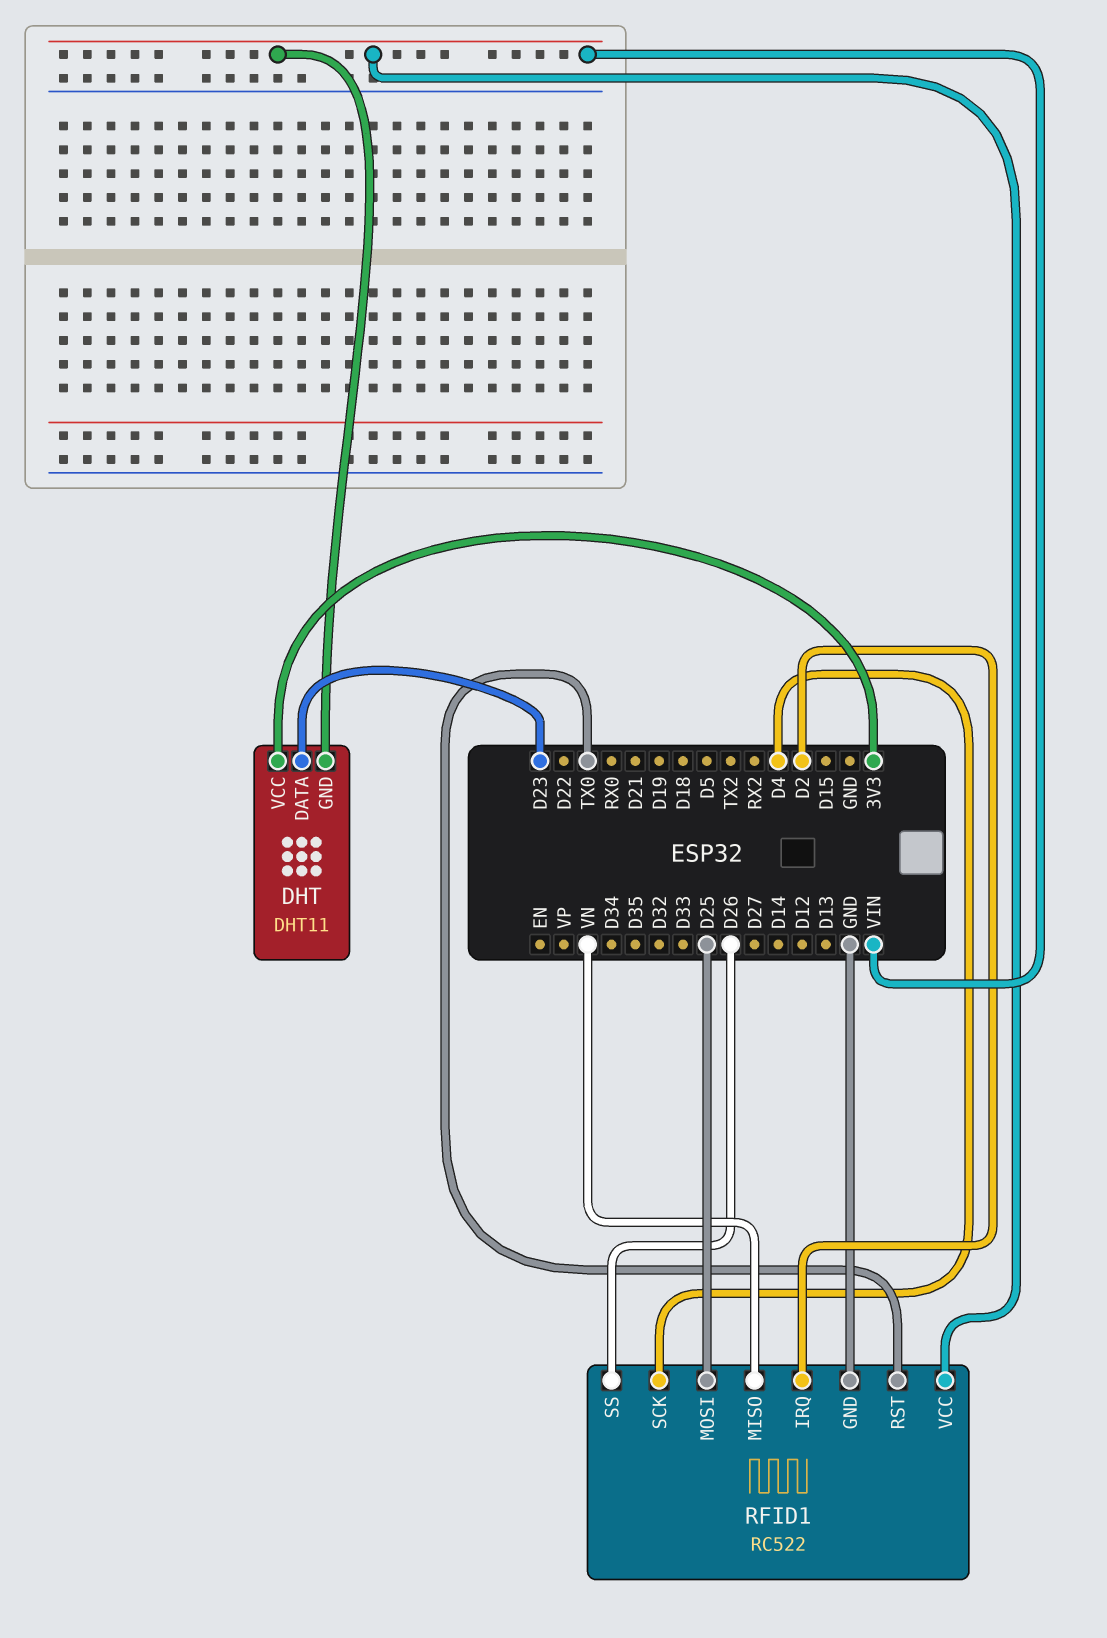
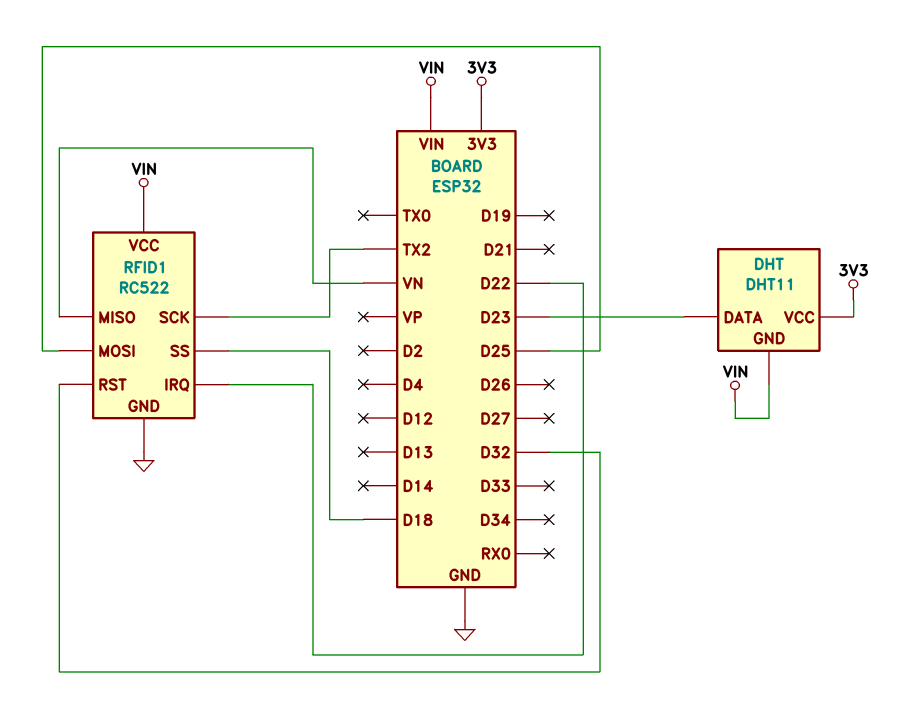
RFID1 pin IRQ: D2 -> D22
RFID1 pin RST: TX0 -> D32
RFID1 pin SCK: D4 -> TX2
RFID1 pin SS: D26 -> D18

